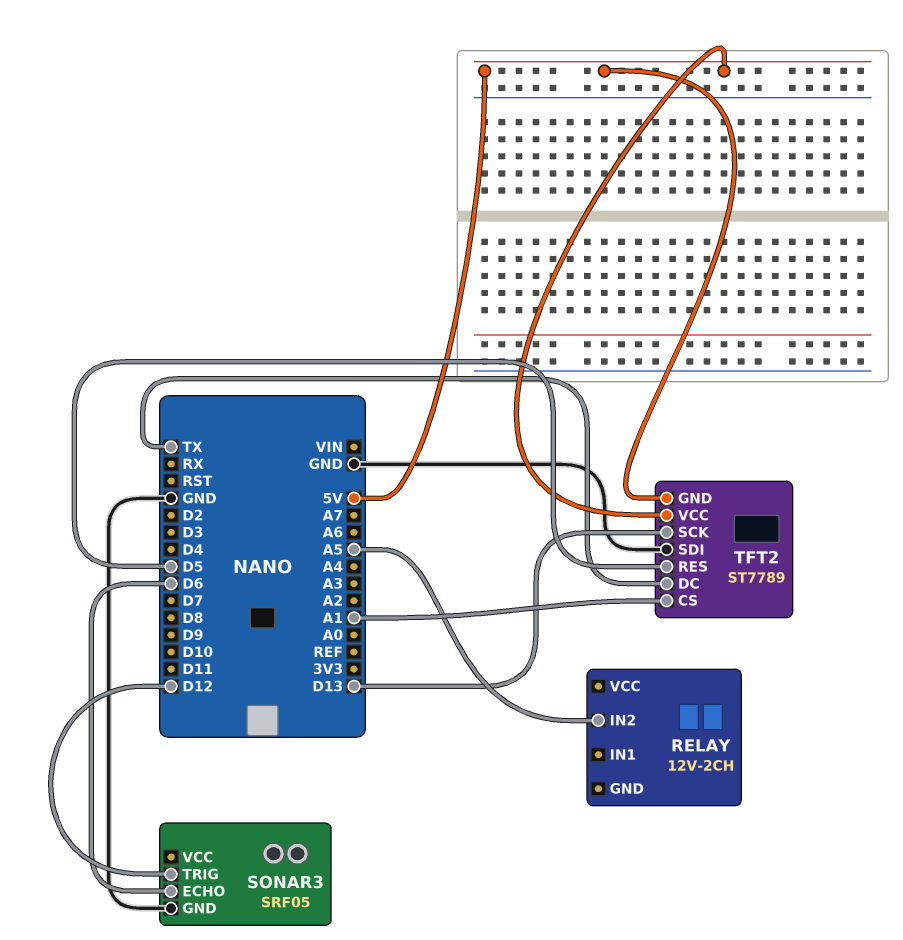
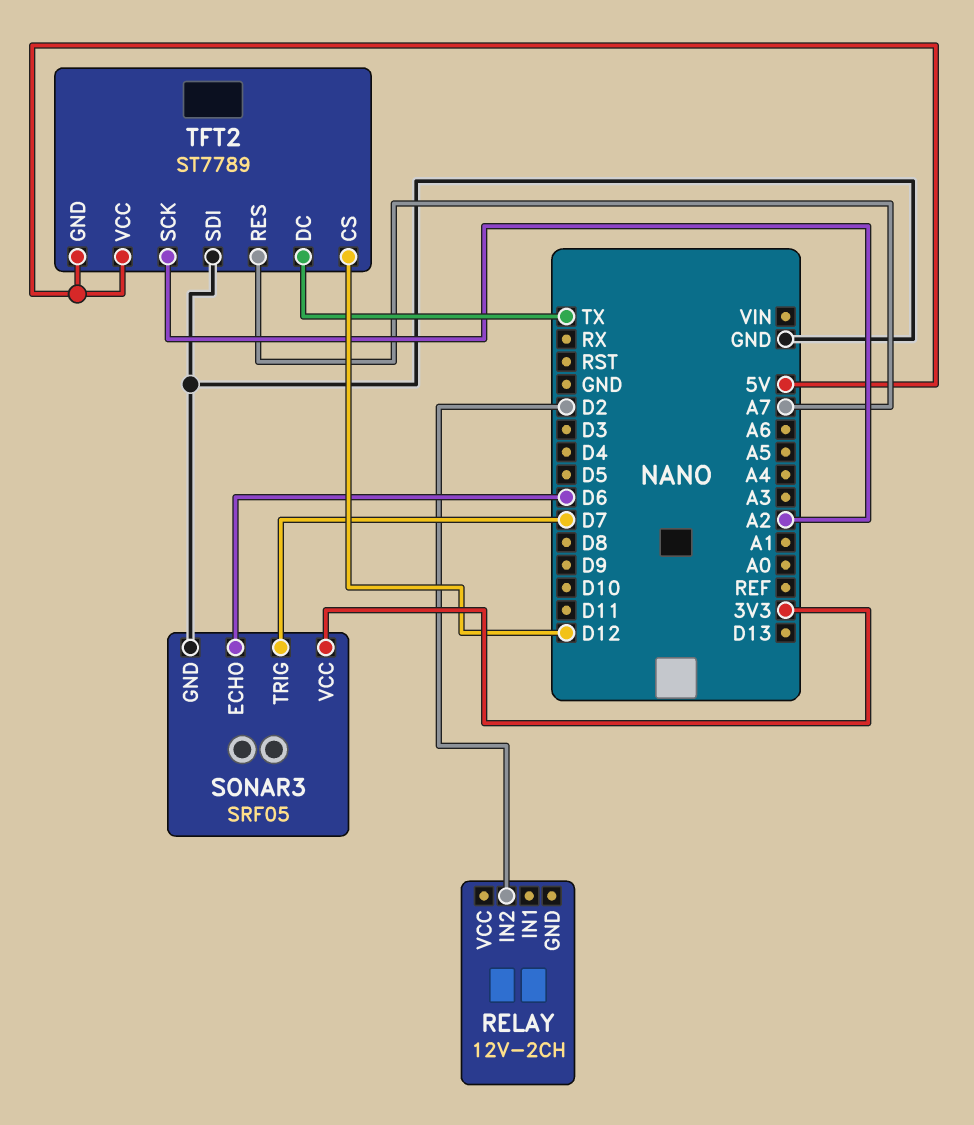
RELAY pin IN2: A5 -> D2
SONAR3 pin TRIG: D12 -> D7
SONAR3 pin VCC: none -> 3V3
TFT2 pin CS: A1 -> D12
TFT2 pin RES: D5 -> A7
TFT2 pin SCK: D13 -> A2

